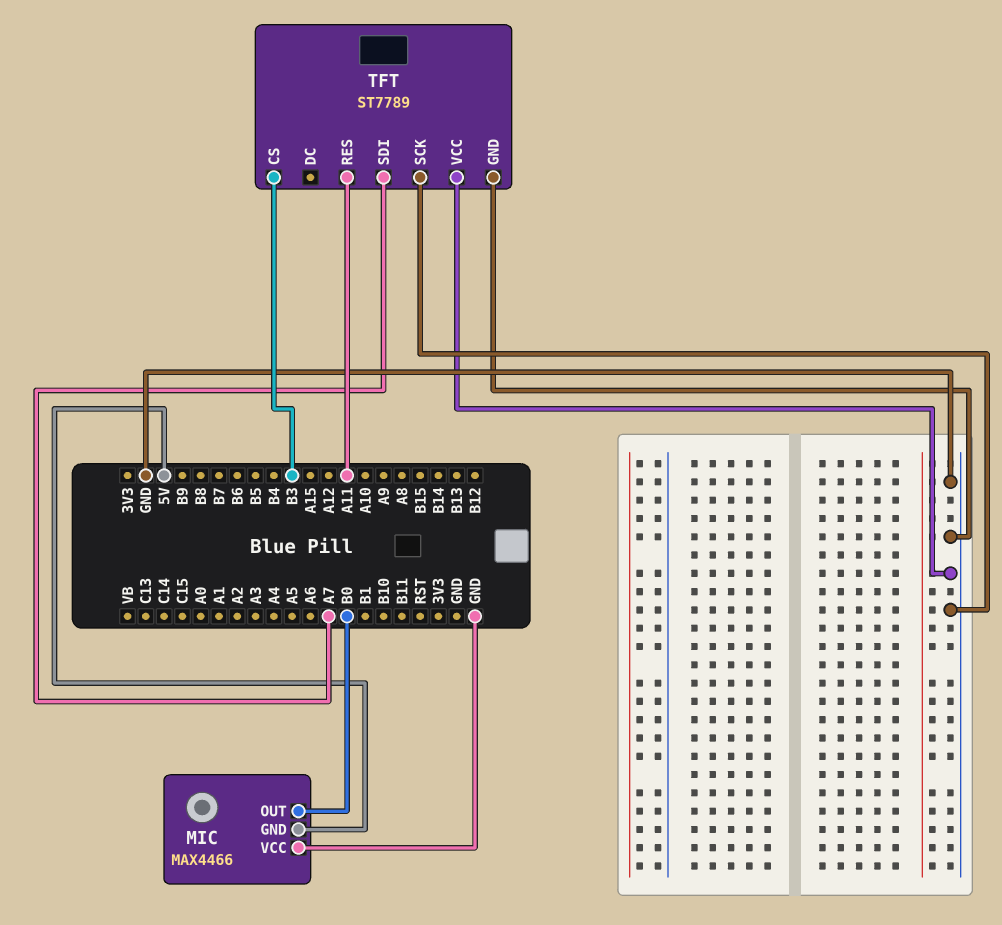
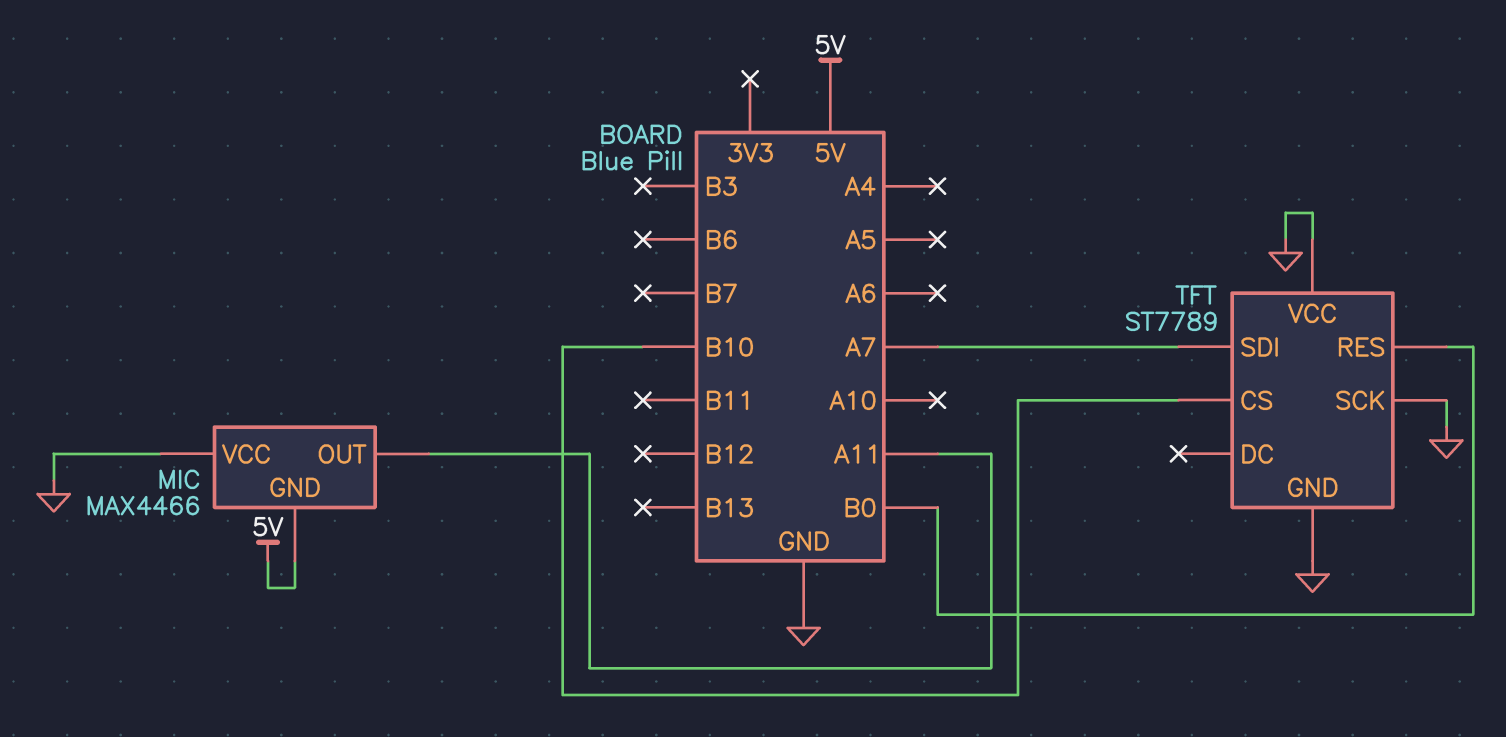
MIC pin OUT: B0 -> A11
TFT pin CS: B3 -> B10
TFT pin RES: A11 -> B0

